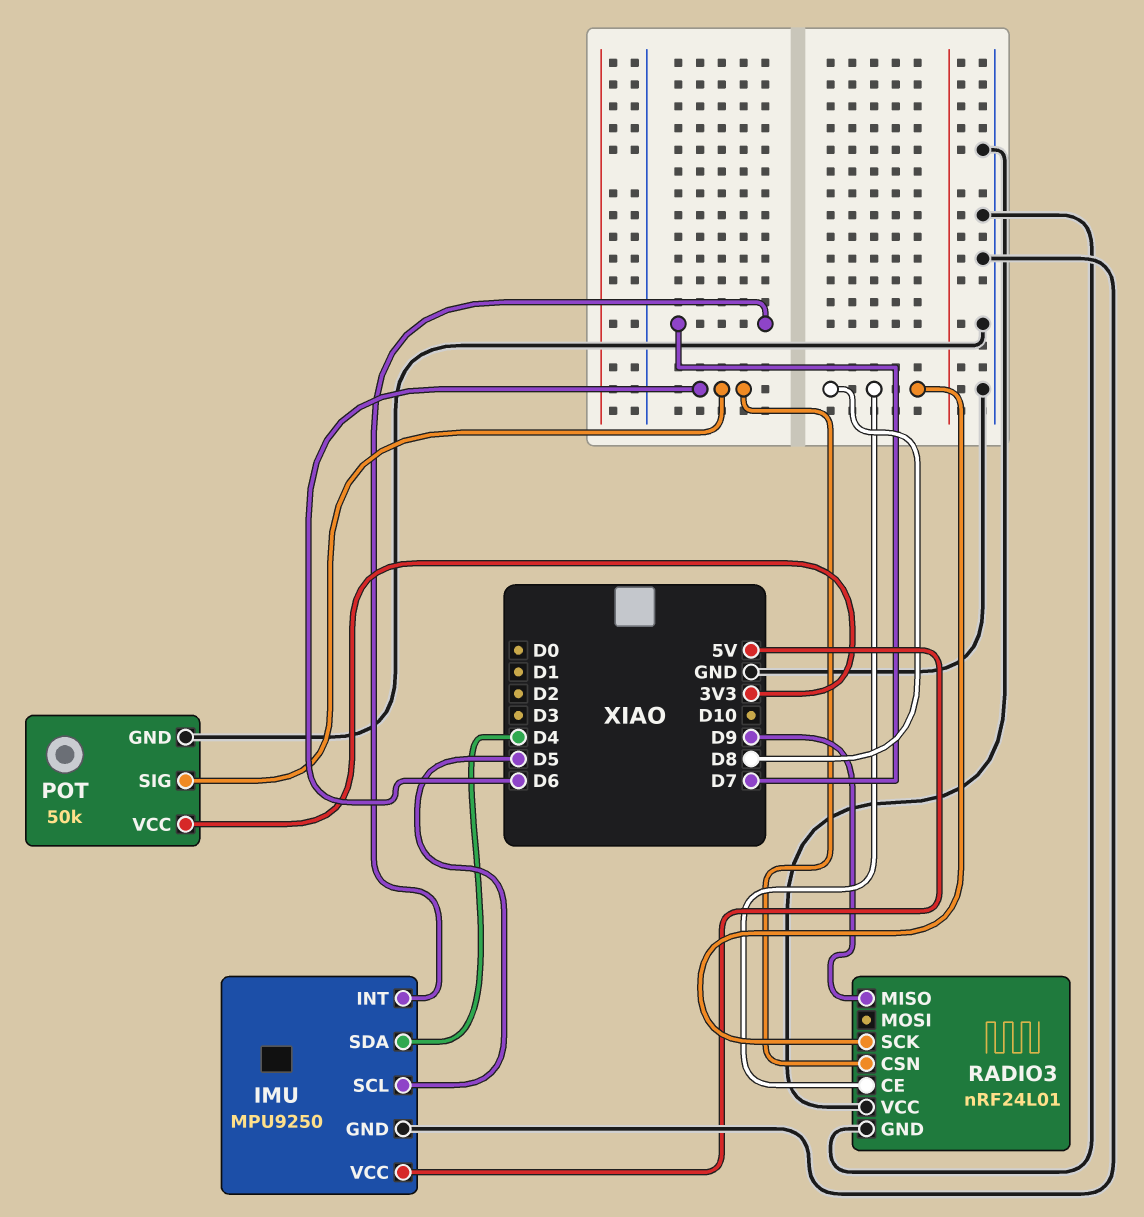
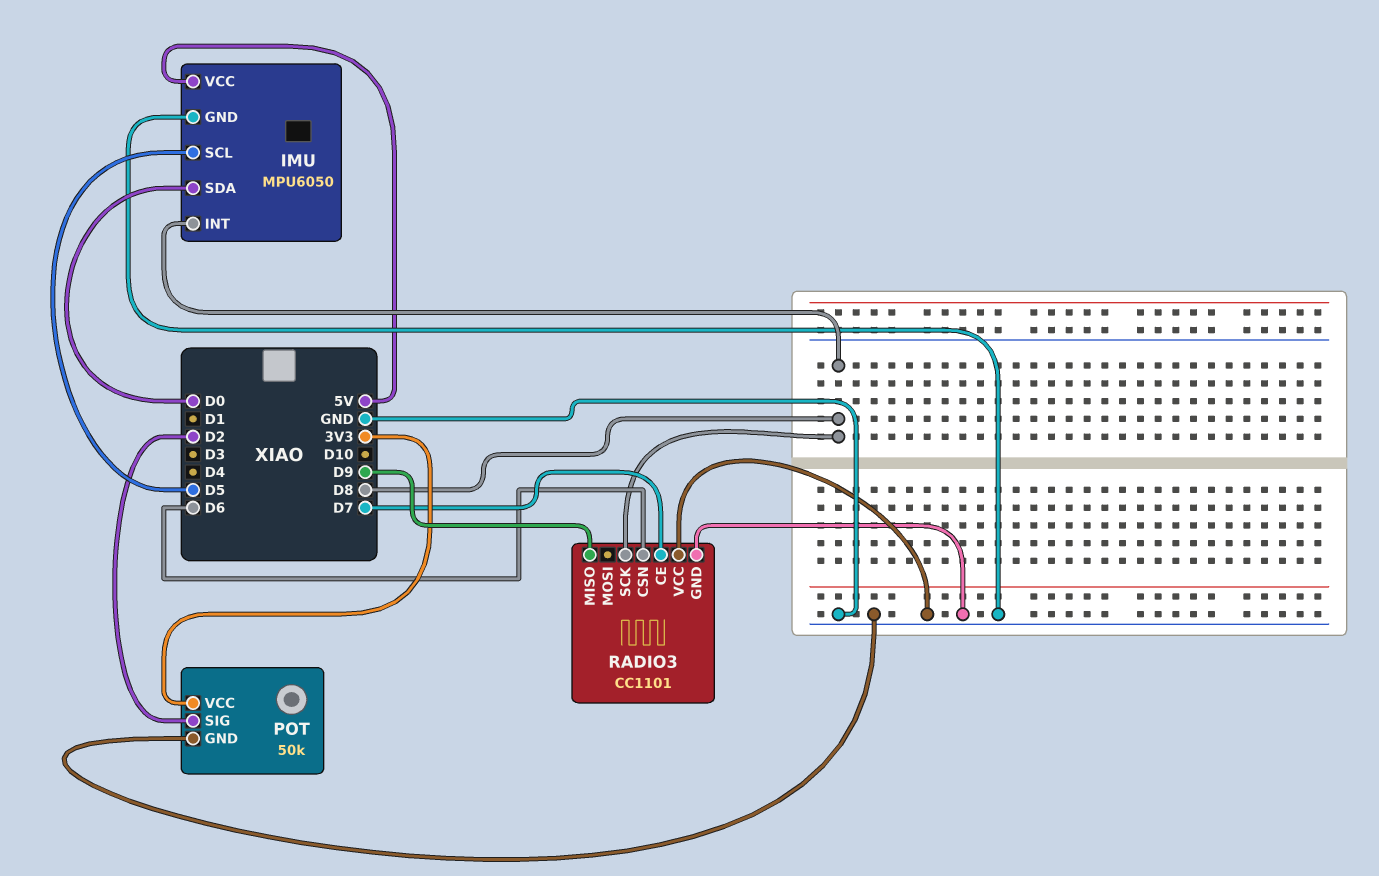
IMU: MPU9250 -> MPU6050
IMU pin INT: D7 -> D8
IMU pin SDA: D4 -> D0
POT pin SIG: D6 -> D2
RADIO3: nRF24L01 -> CC1101
RADIO3 pin CE: D8 -> D7

